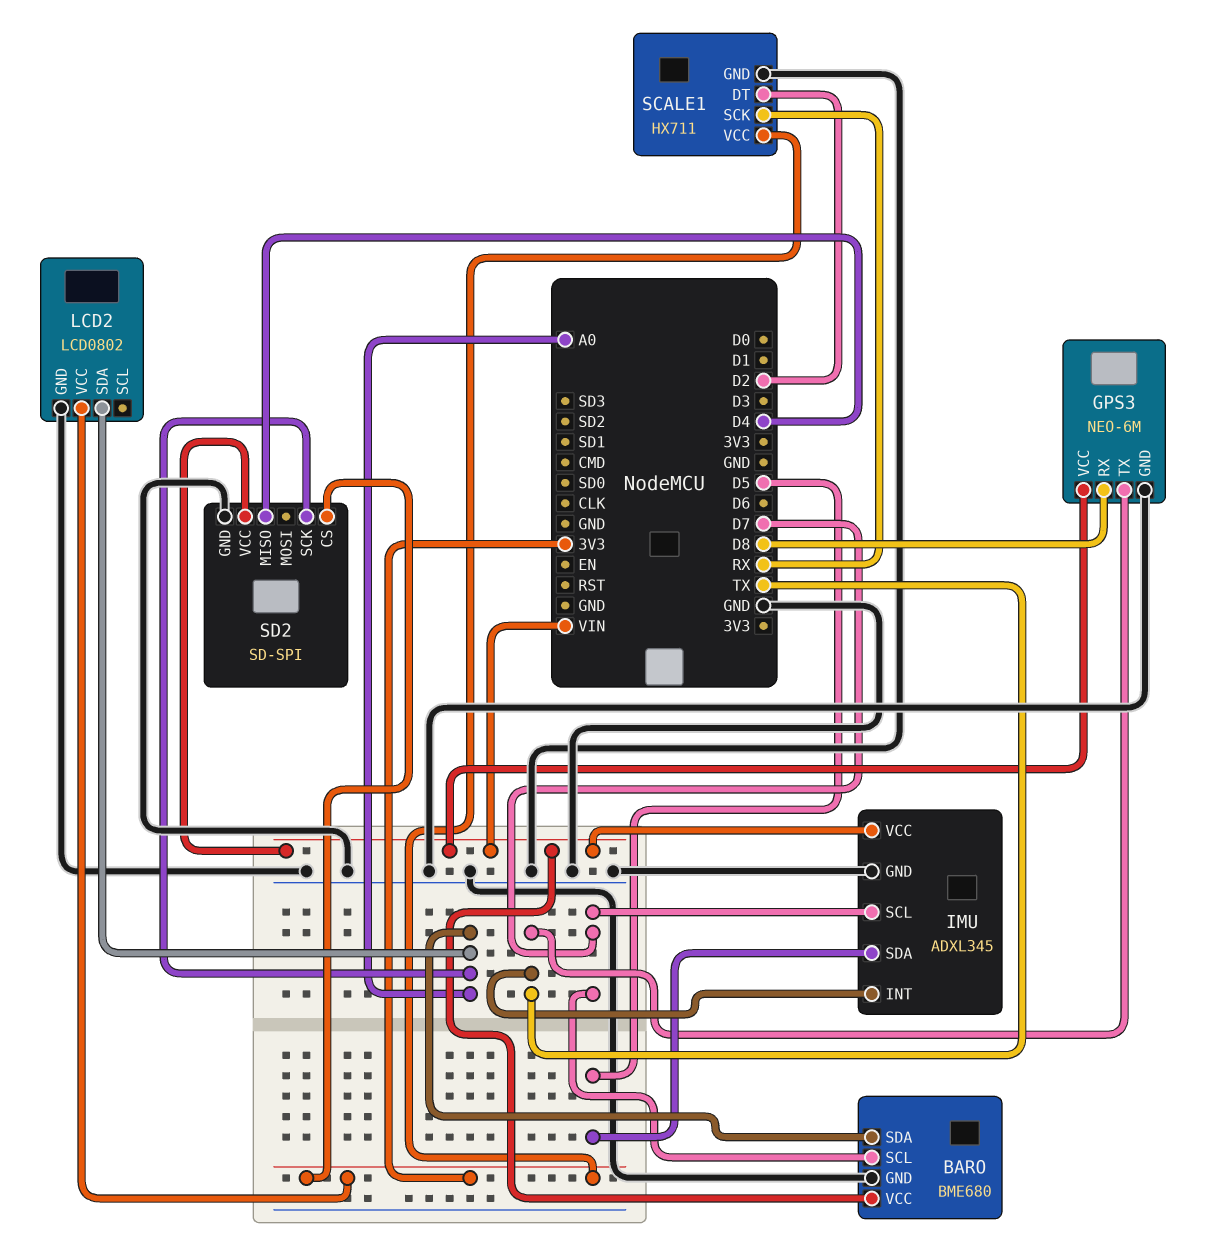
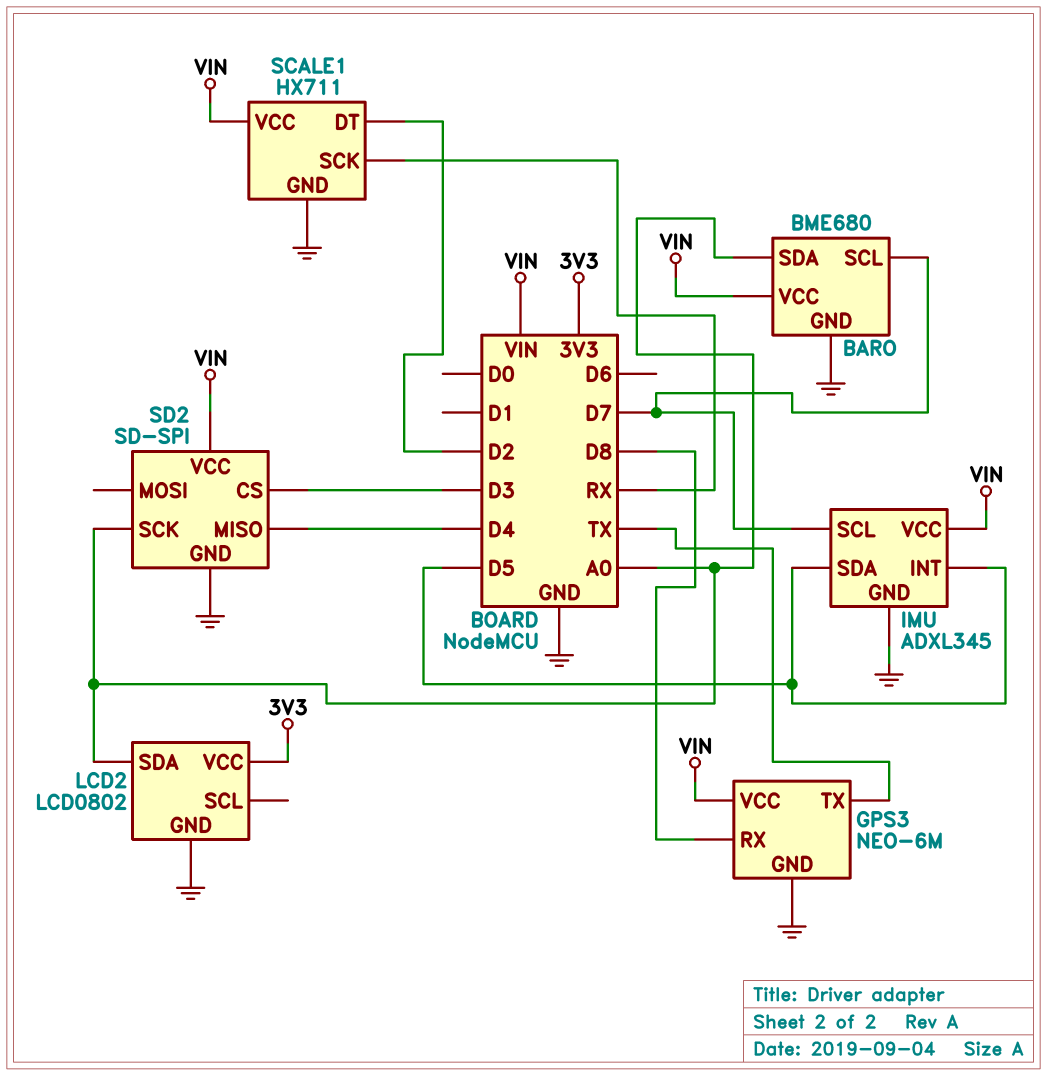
IMU pin INT: TX -> D5
SCALE1 pin VCC: 3V3 -> VIN
SD2 pin CS: 3V3 -> D3

